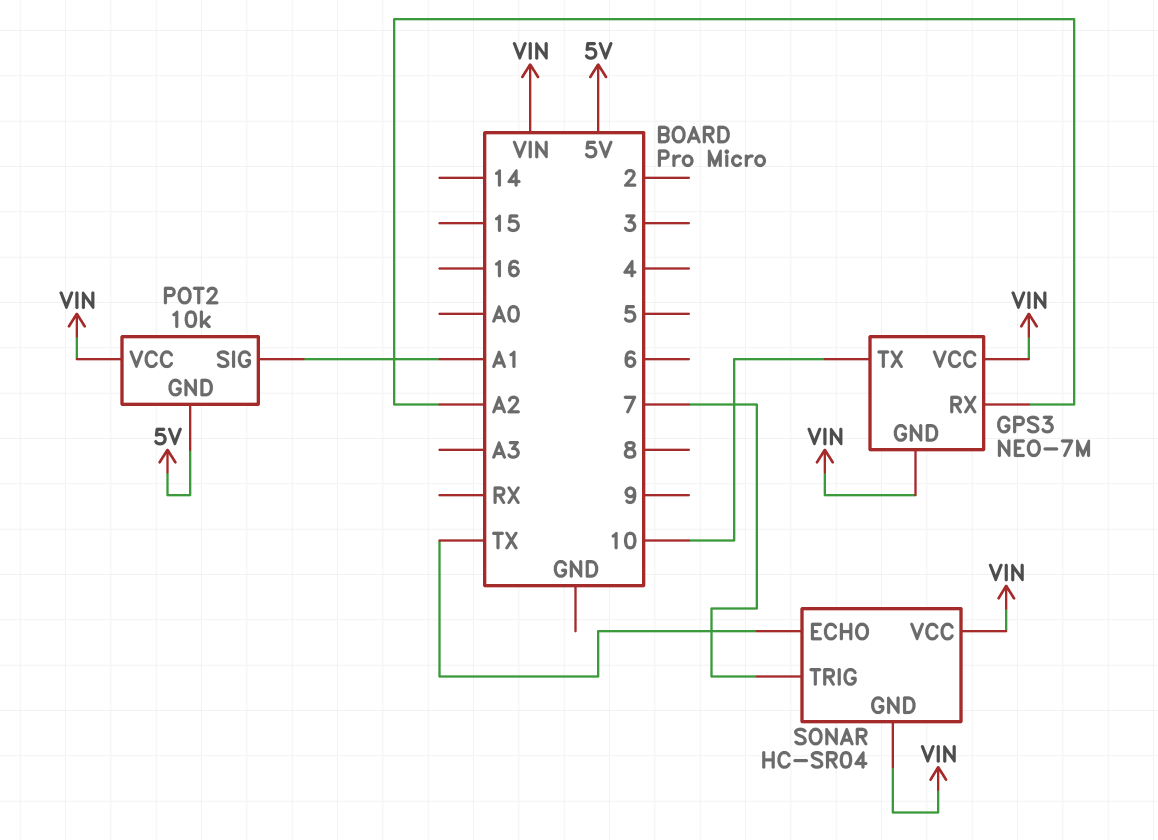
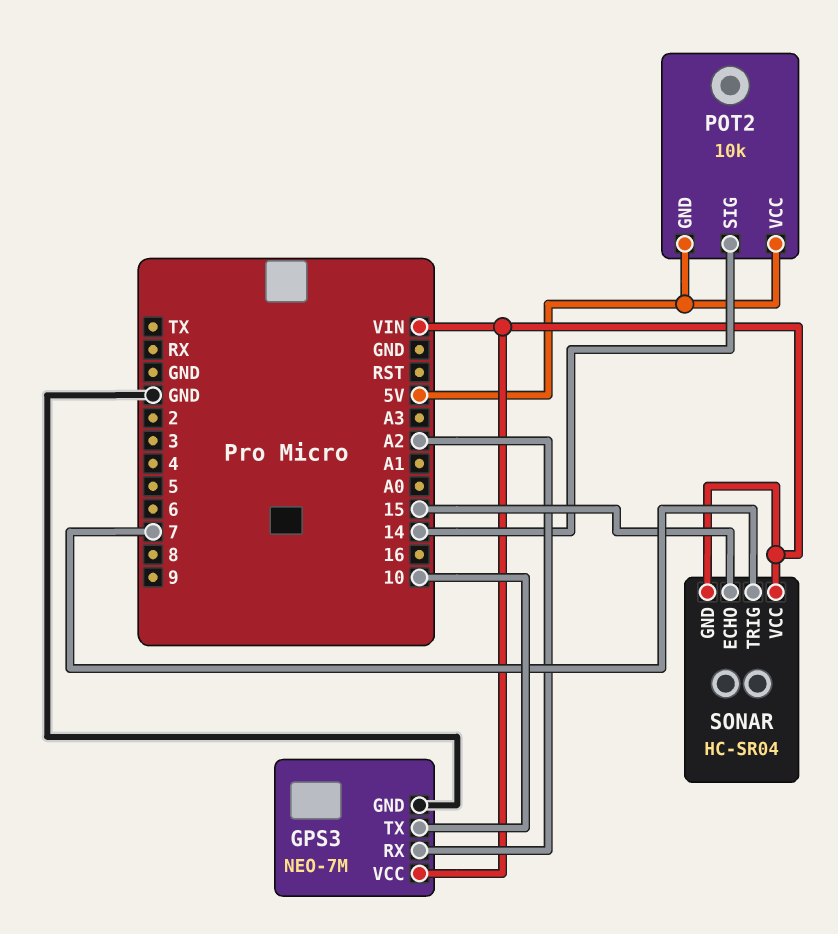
GPS3 pin GND: VIN -> GND
POT2 pin SIG: A1 -> 14
POT2 pin VCC: VIN -> 5V
SONAR pin ECHO: TX -> 15

